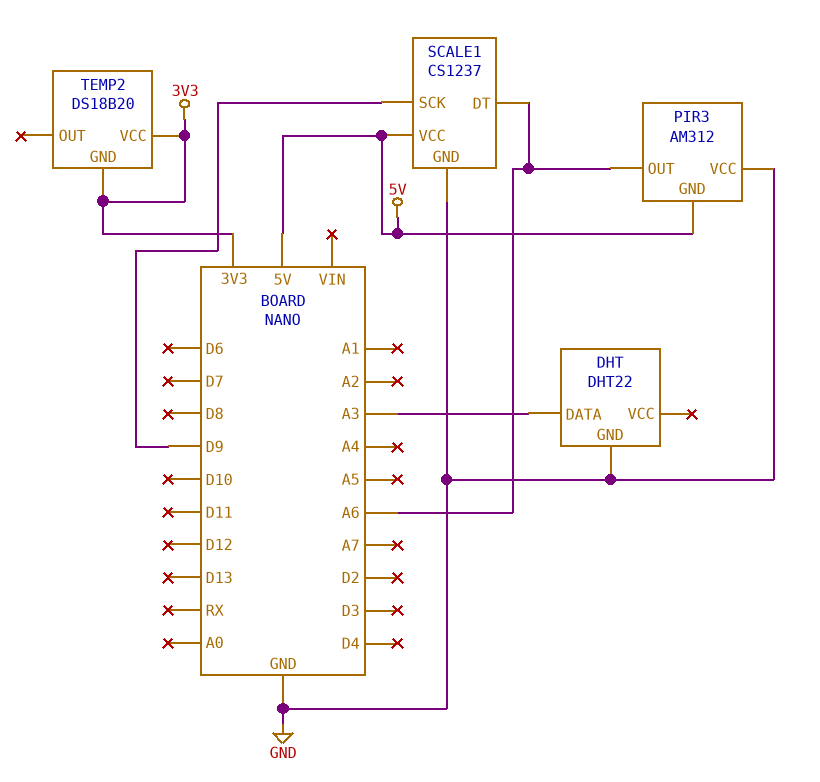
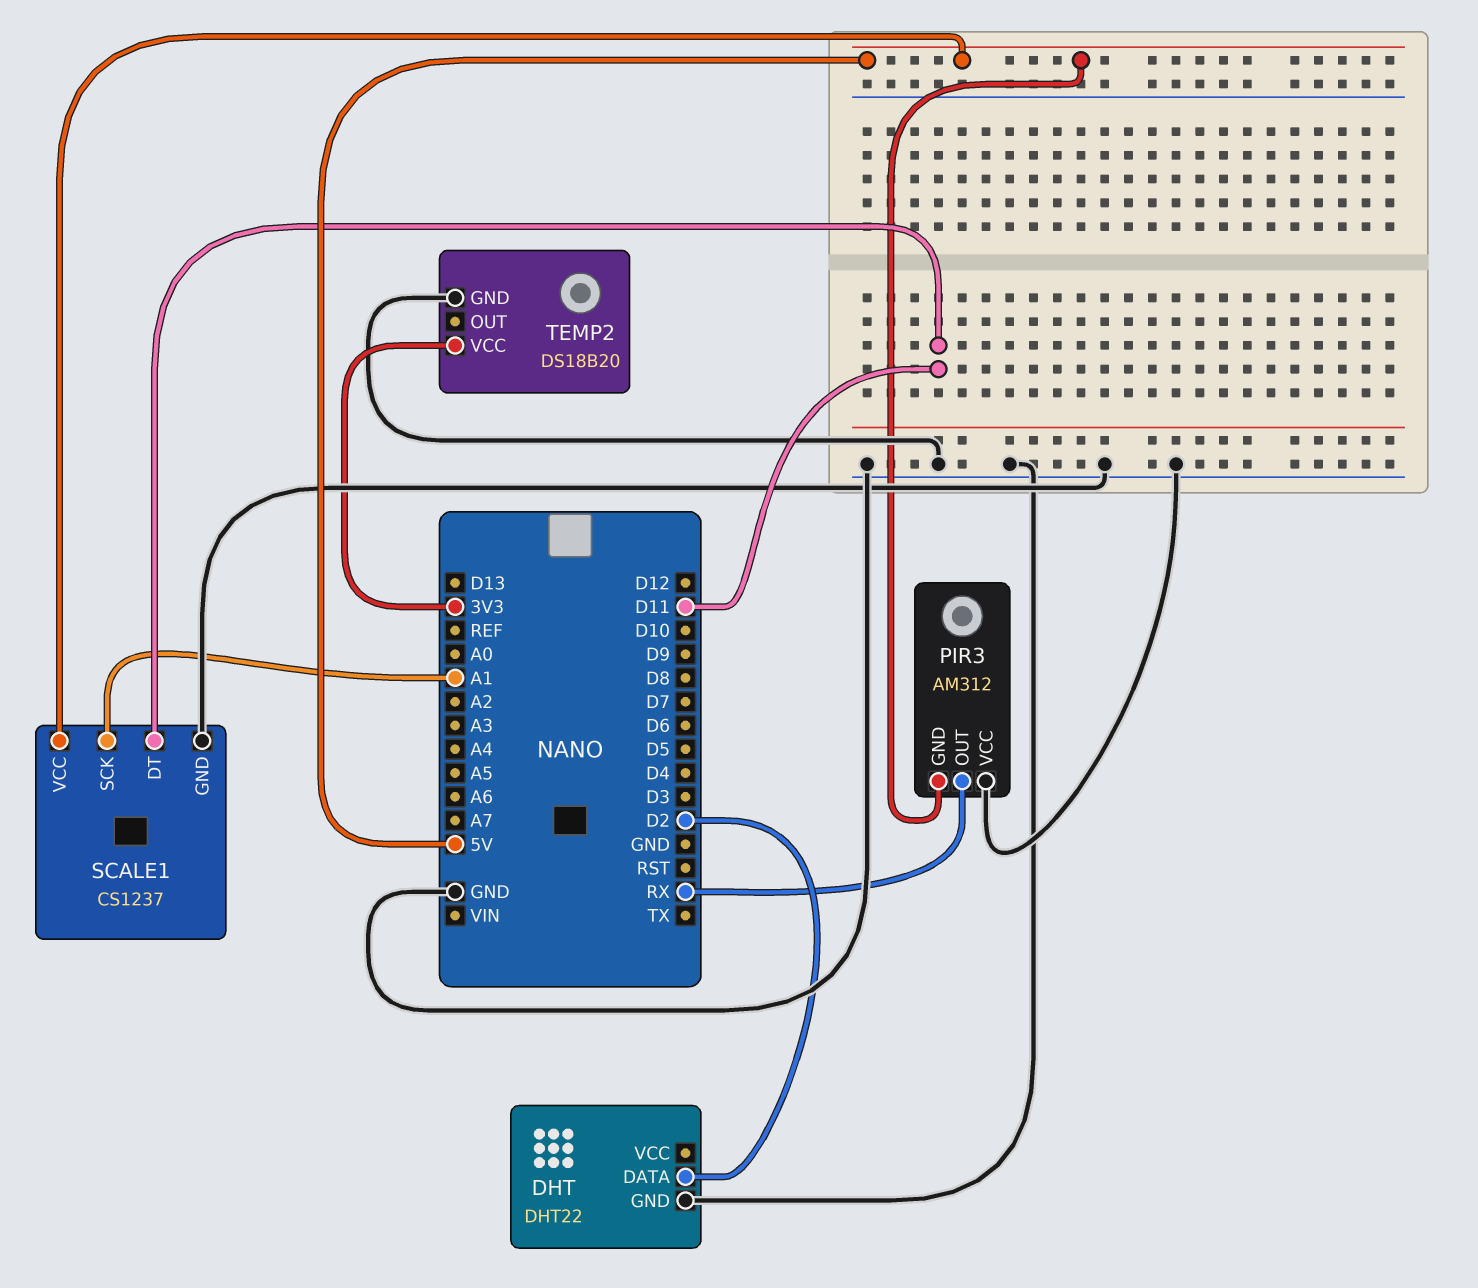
DHT pin DATA: A3 -> D2
PIR3 pin OUT: A6 -> RX
SCALE1 pin DT: A6 -> D11
SCALE1 pin SCK: D9 -> A1
TEMP2 pin GND: 3V3 -> GND

